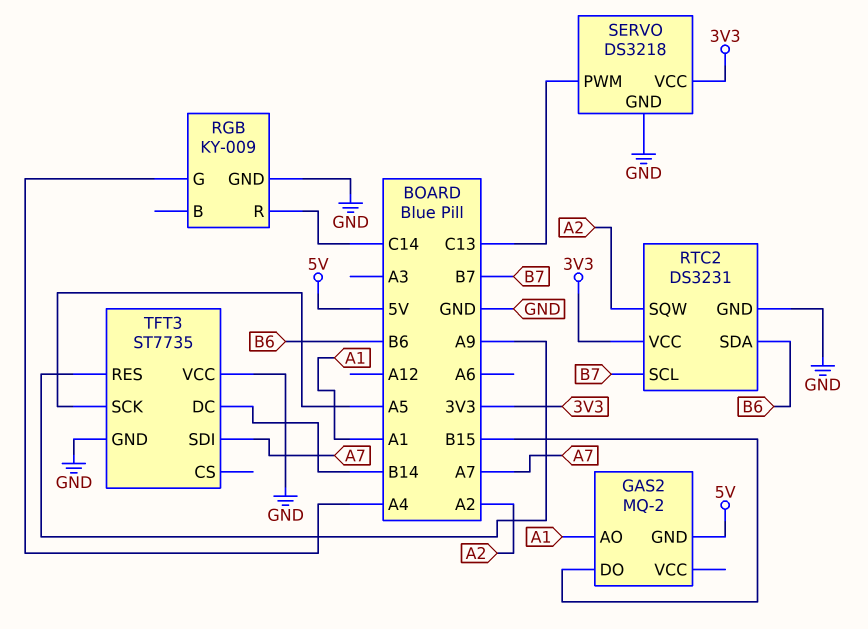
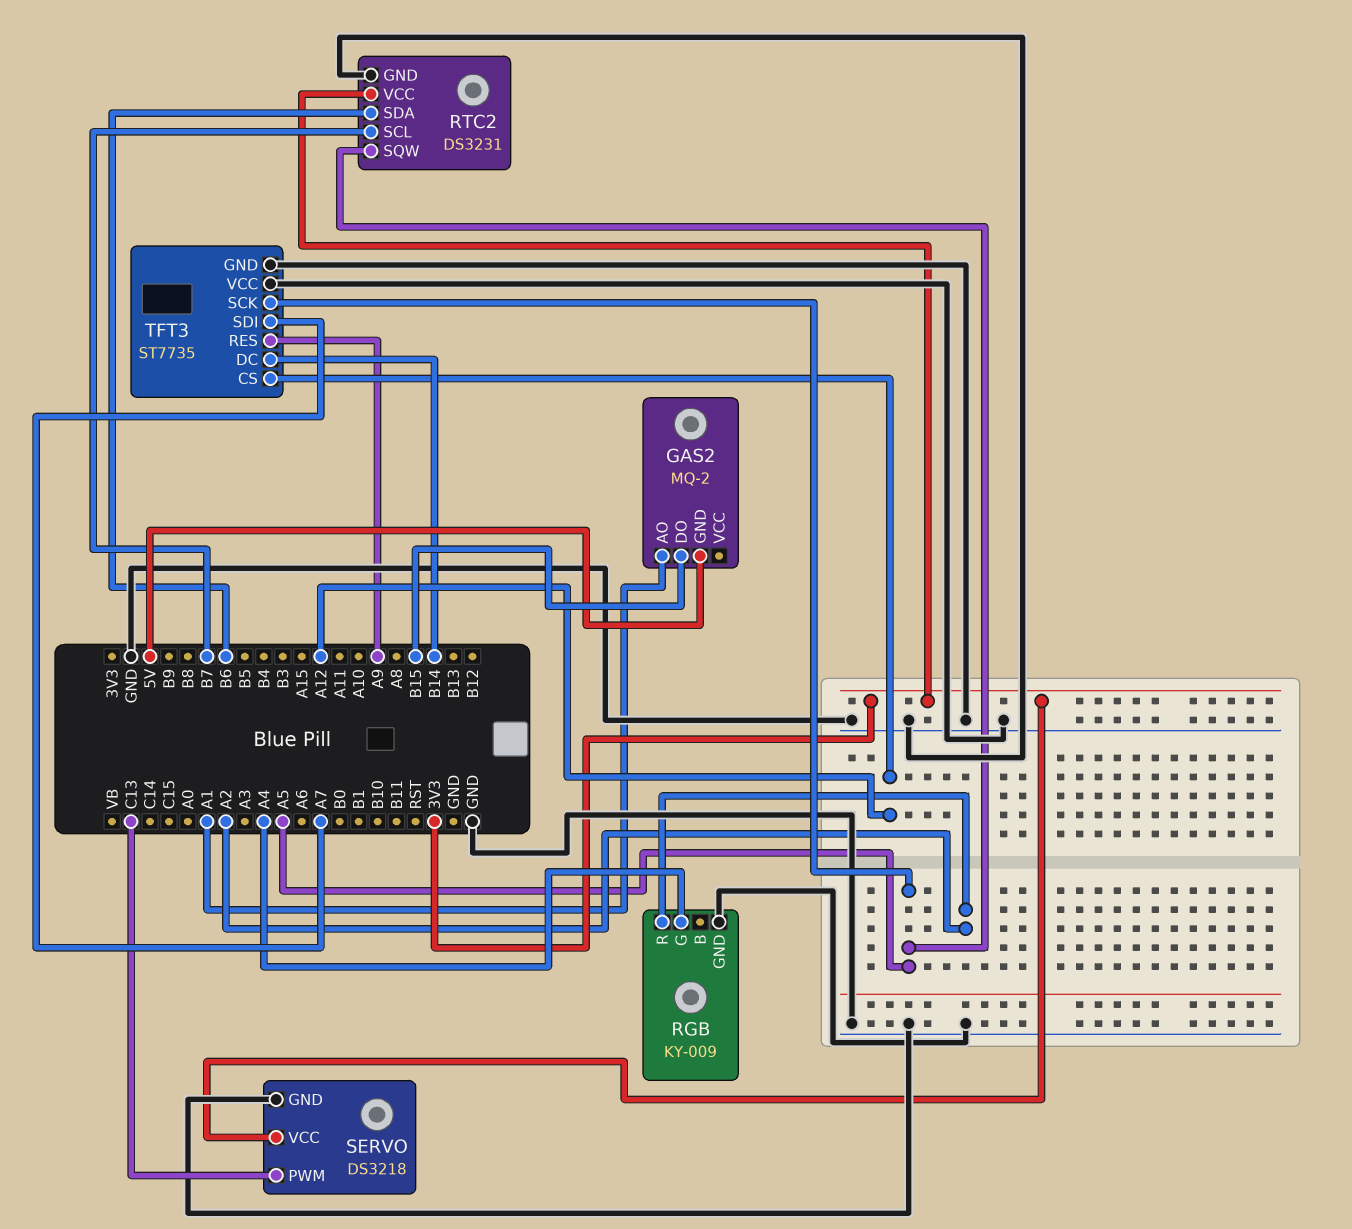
RGB pin R: C14 -> A2
RTC2 pin SQW: A2 -> A5
TFT3 pin CS: none -> A12

